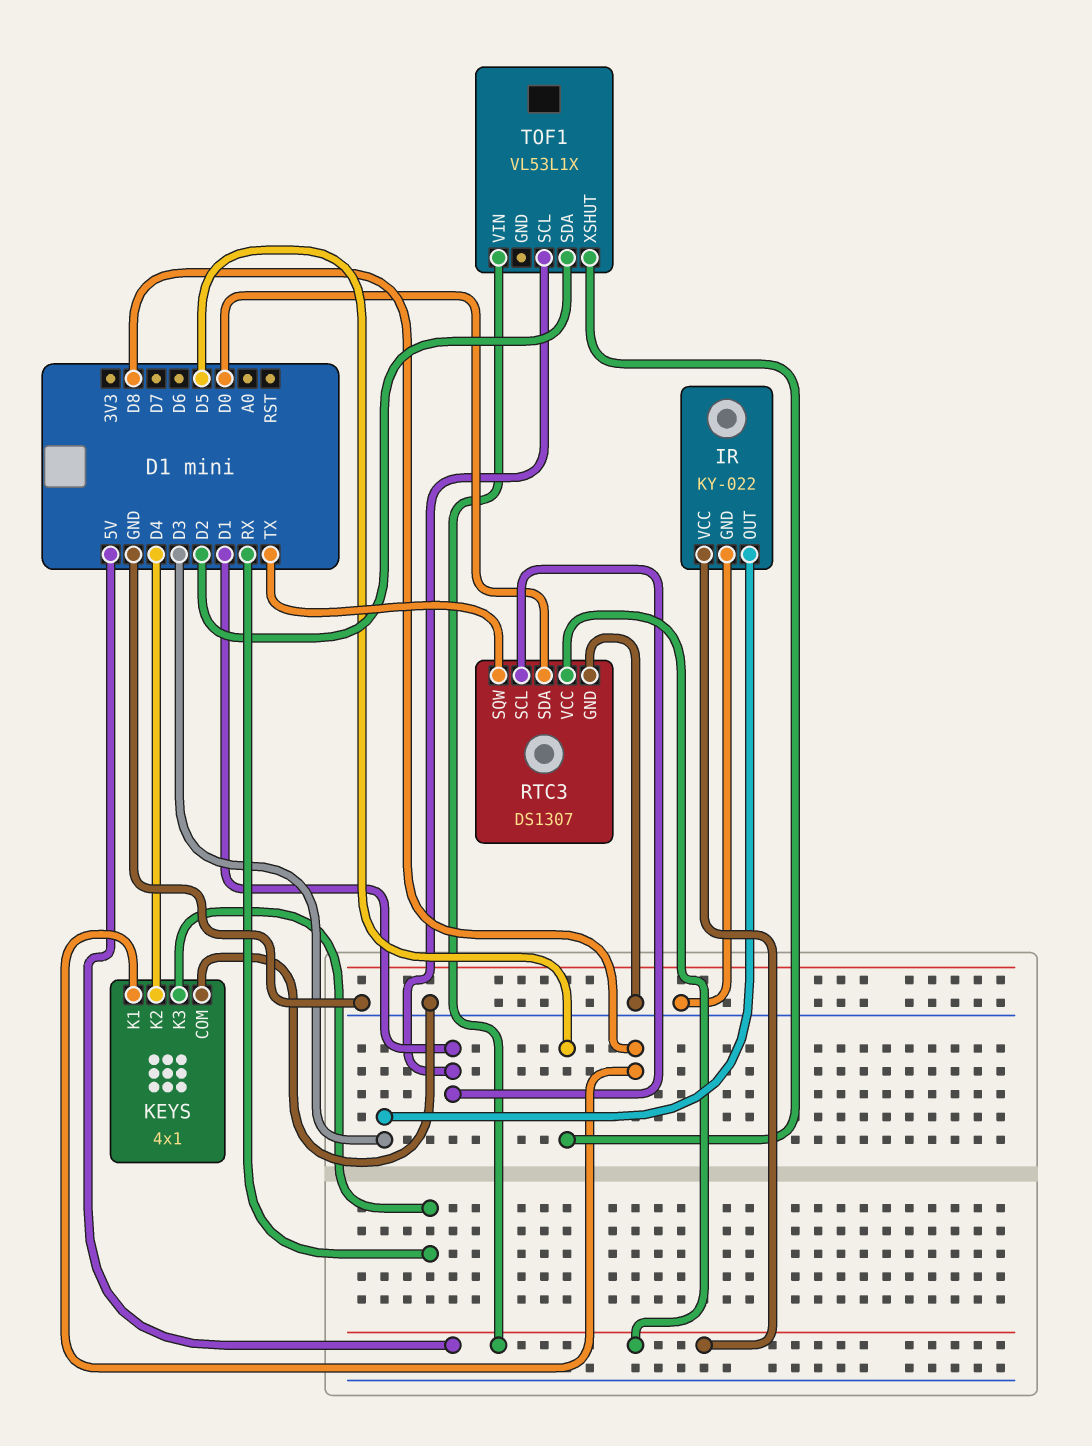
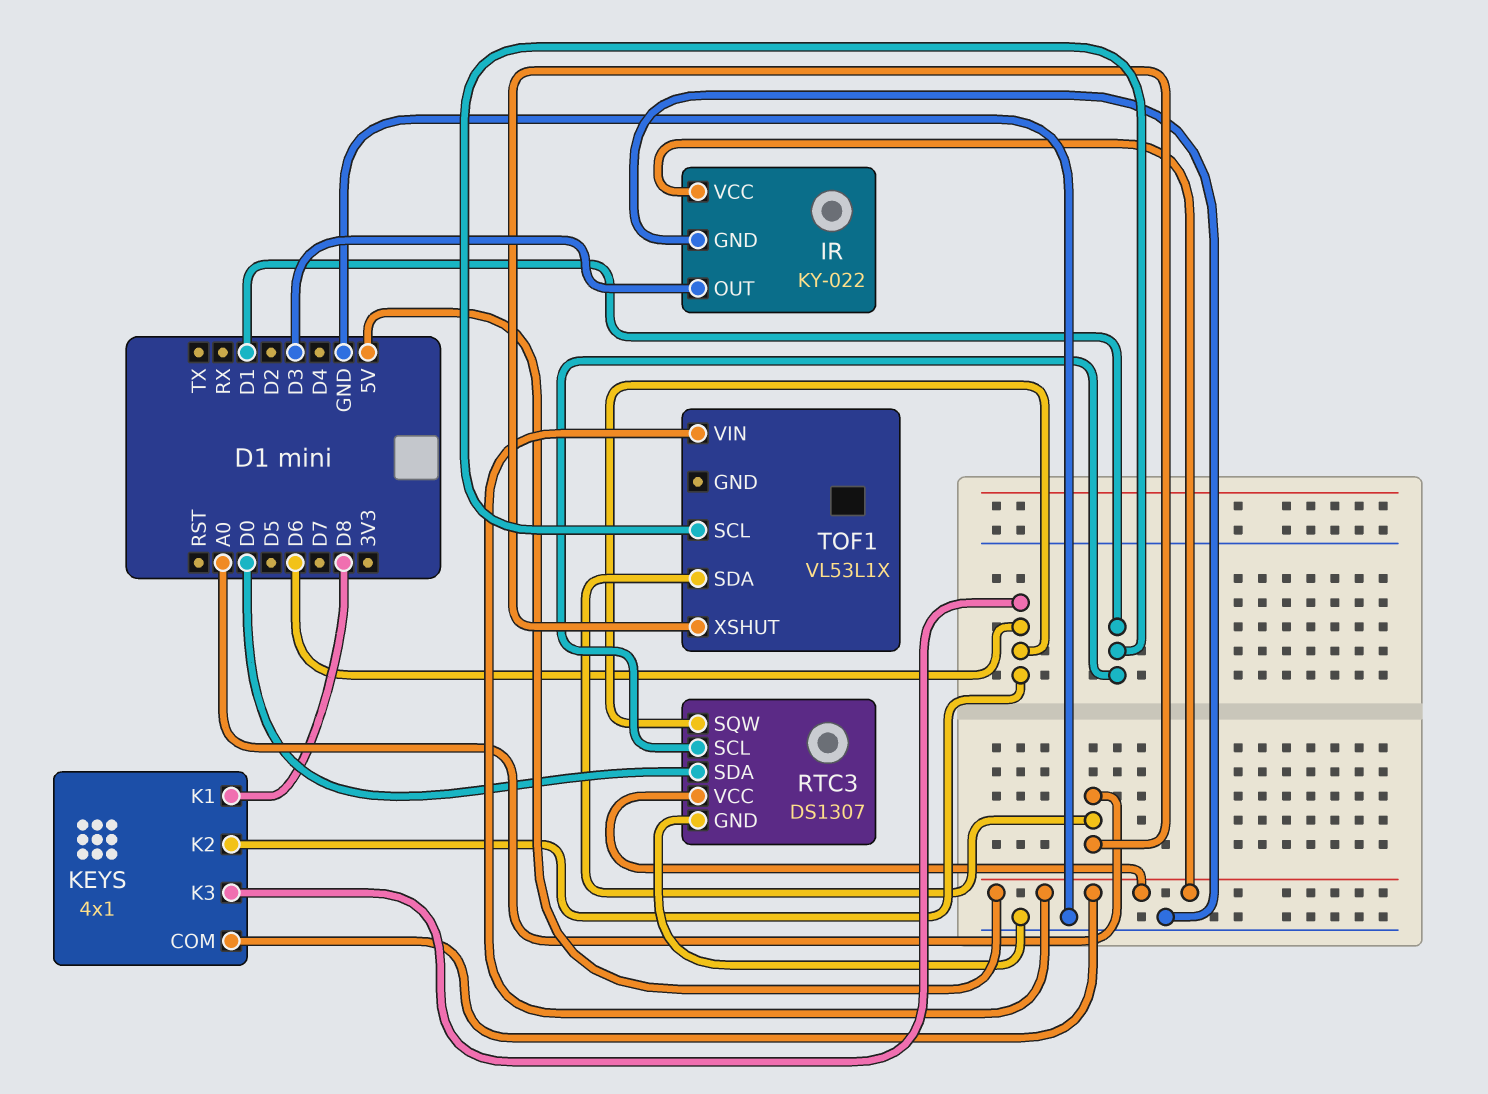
KEYS pin COM: GND -> 5V
KEYS pin K2: D4 -> D6
KEYS pin K3: RX -> D6
RTC3 pin SQW: TX -> D6
TOF1 pin SDA: D2 -> A0
TOF1 pin XSHUT: D5 -> A0

